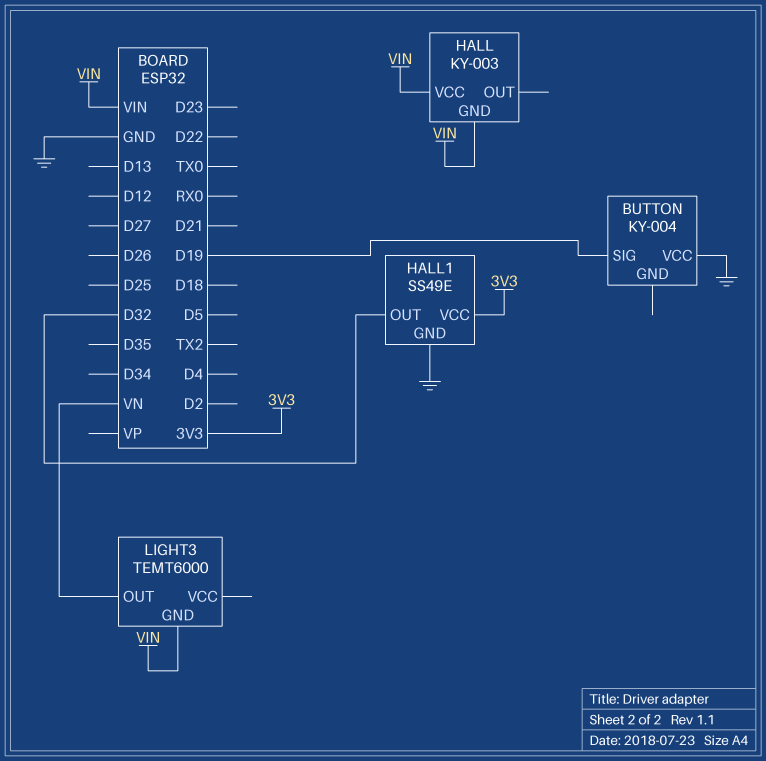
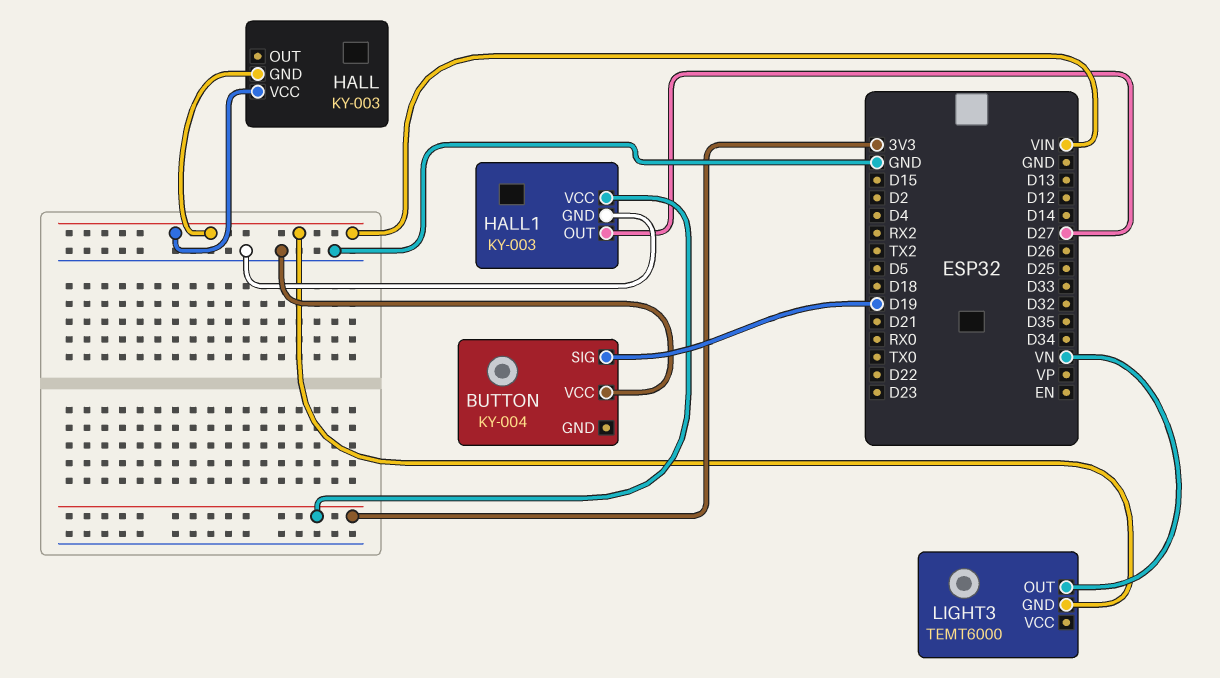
HALL1: SS49E -> KY-003
HALL1 pin OUT: D32 -> D27

